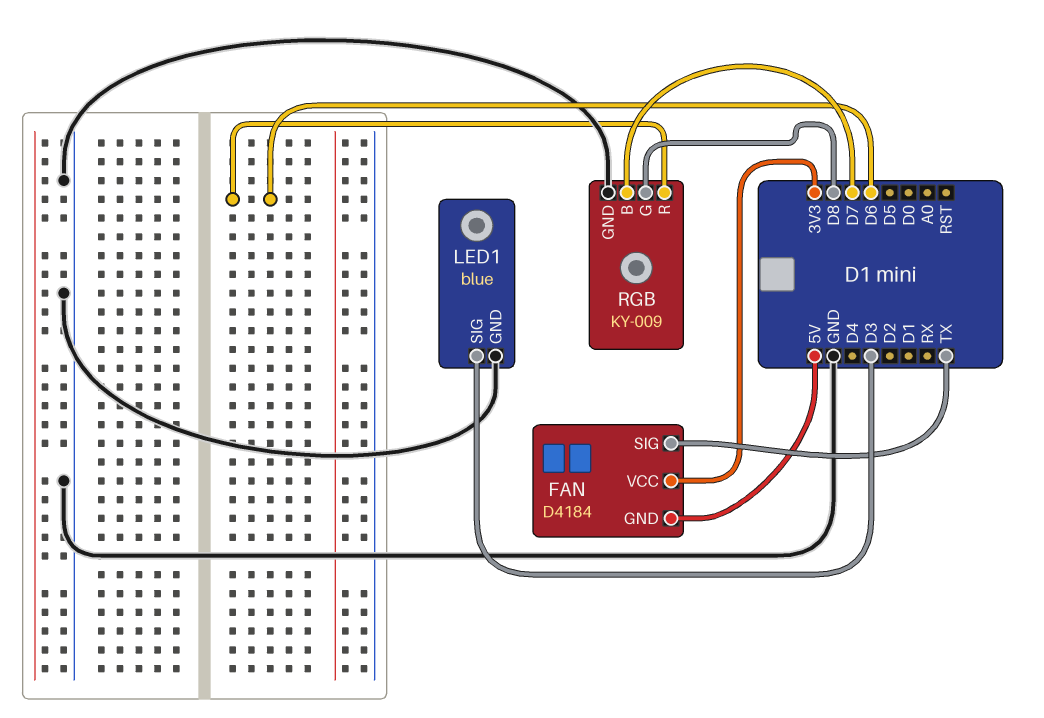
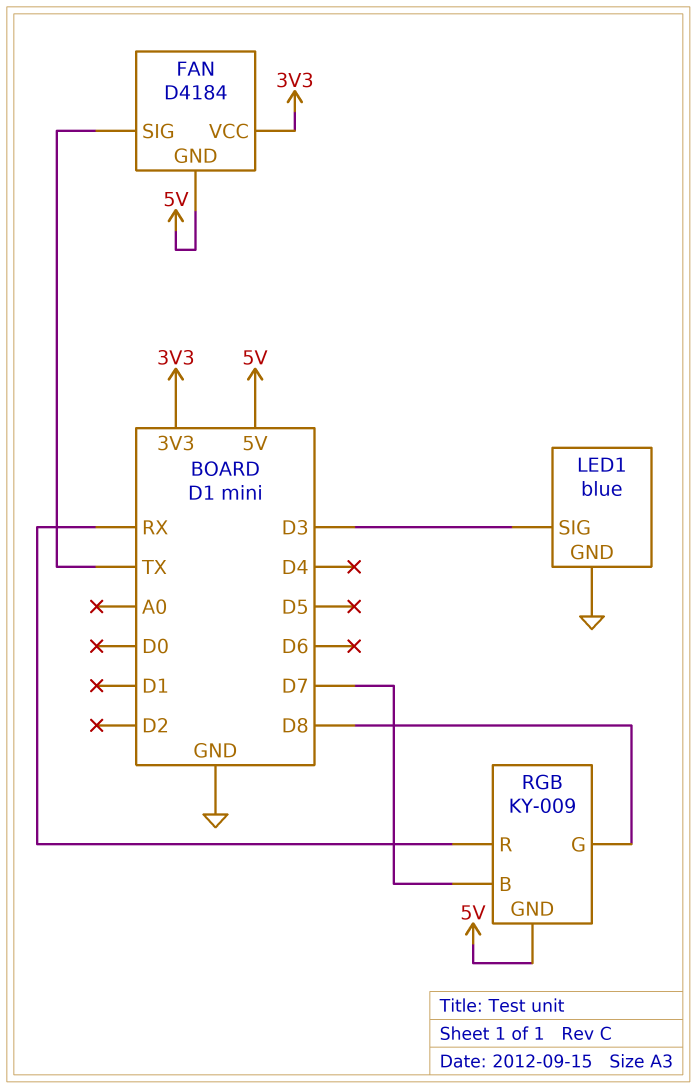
RGB pin GND: GND -> 5V
RGB pin R: D6 -> RX

